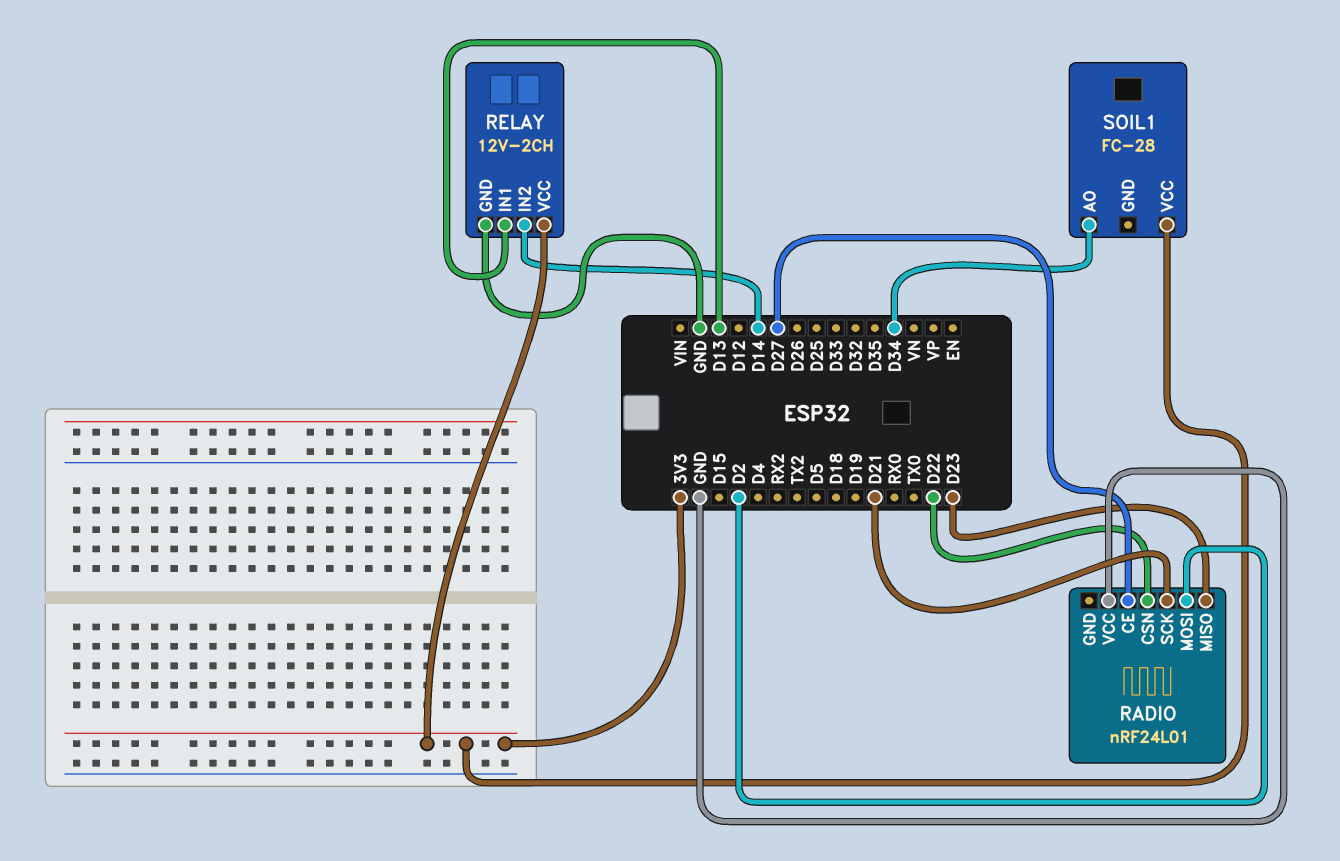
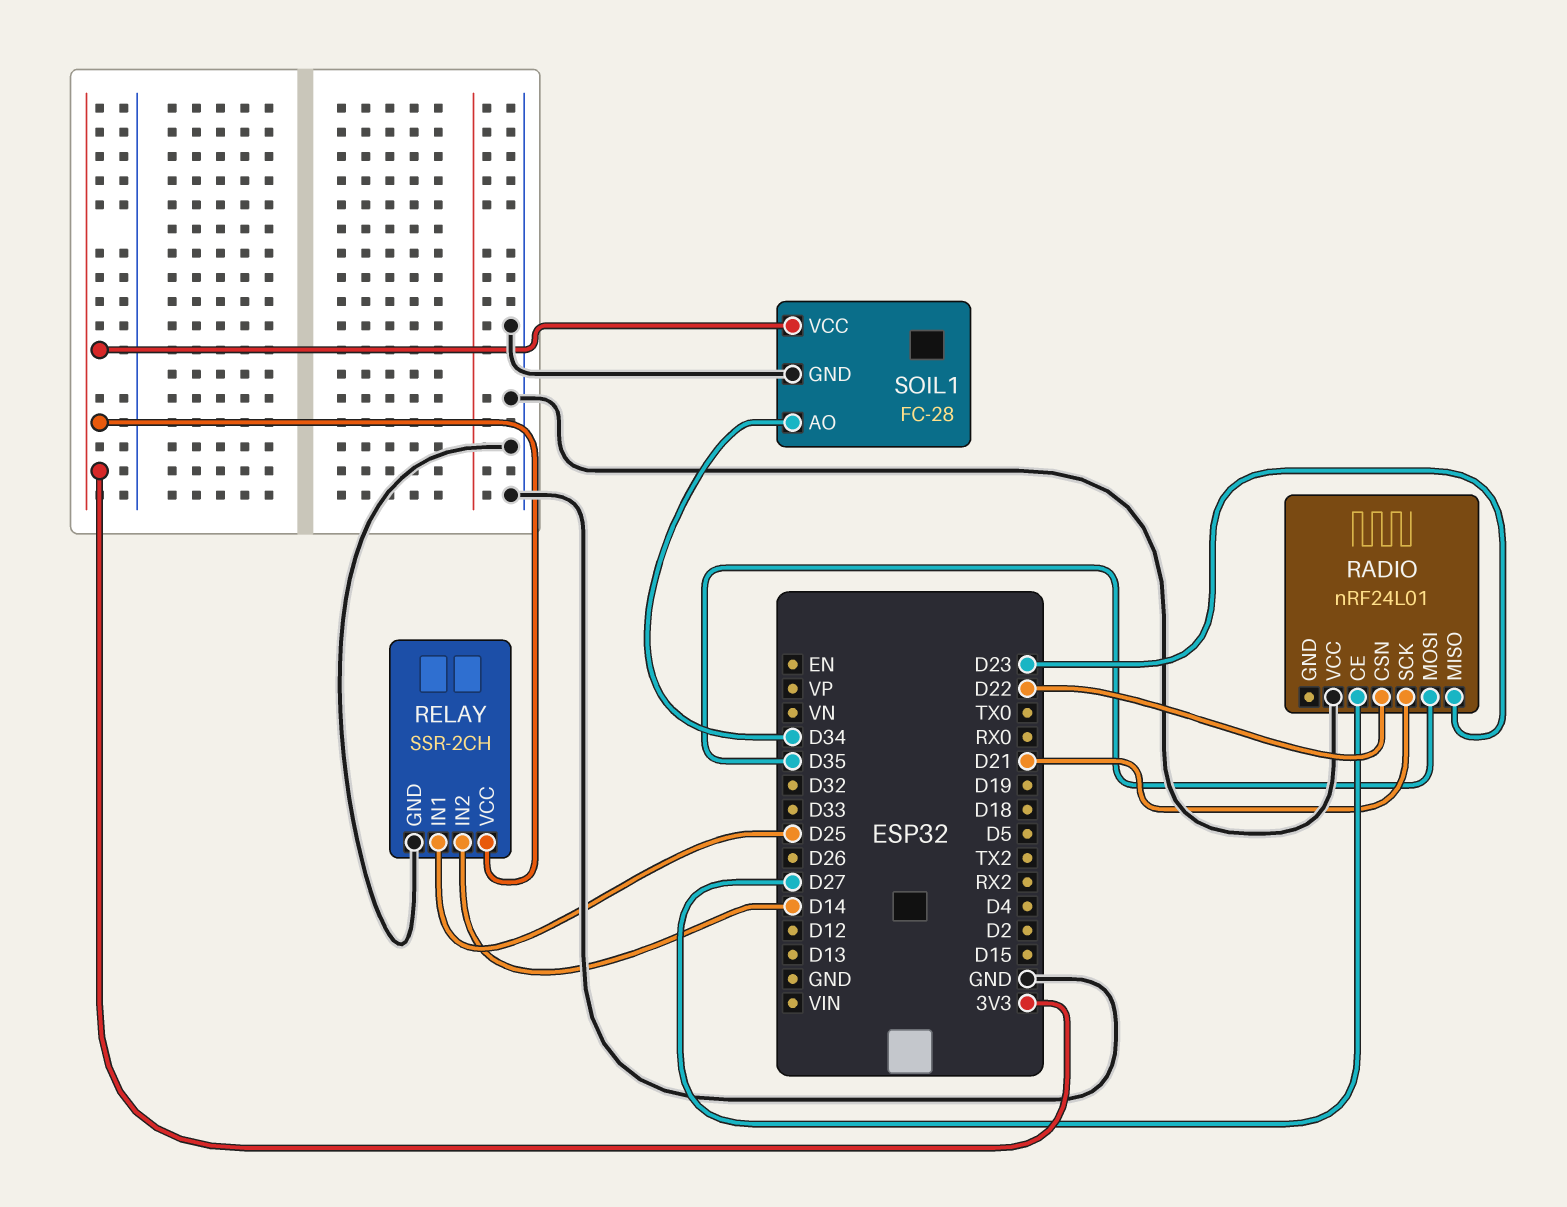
RADIO pin MOSI: D2 -> D35
RELAY: 12V-2CH -> SSR-2CH
RELAY pin IN1: D13 -> D25
SOIL1 pin GND: none -> GND

